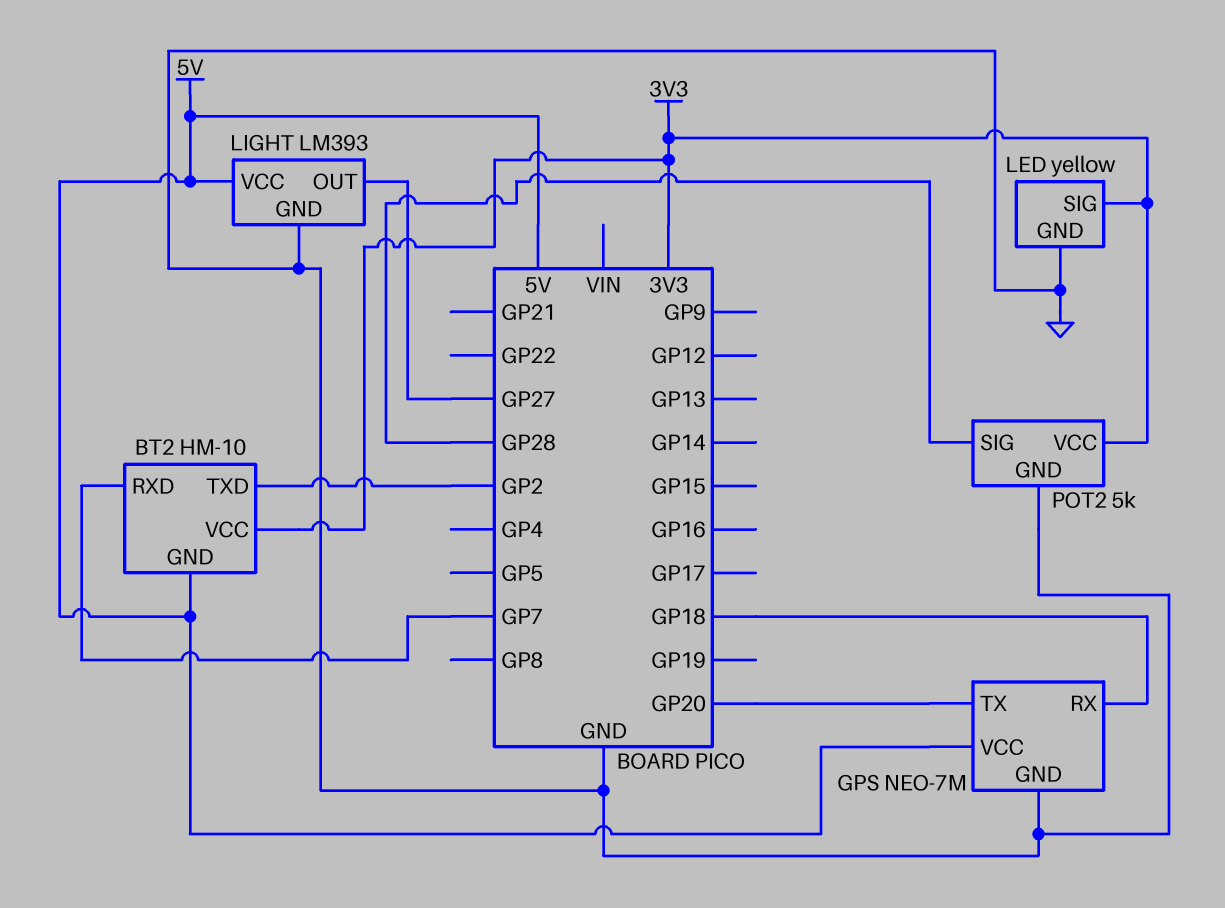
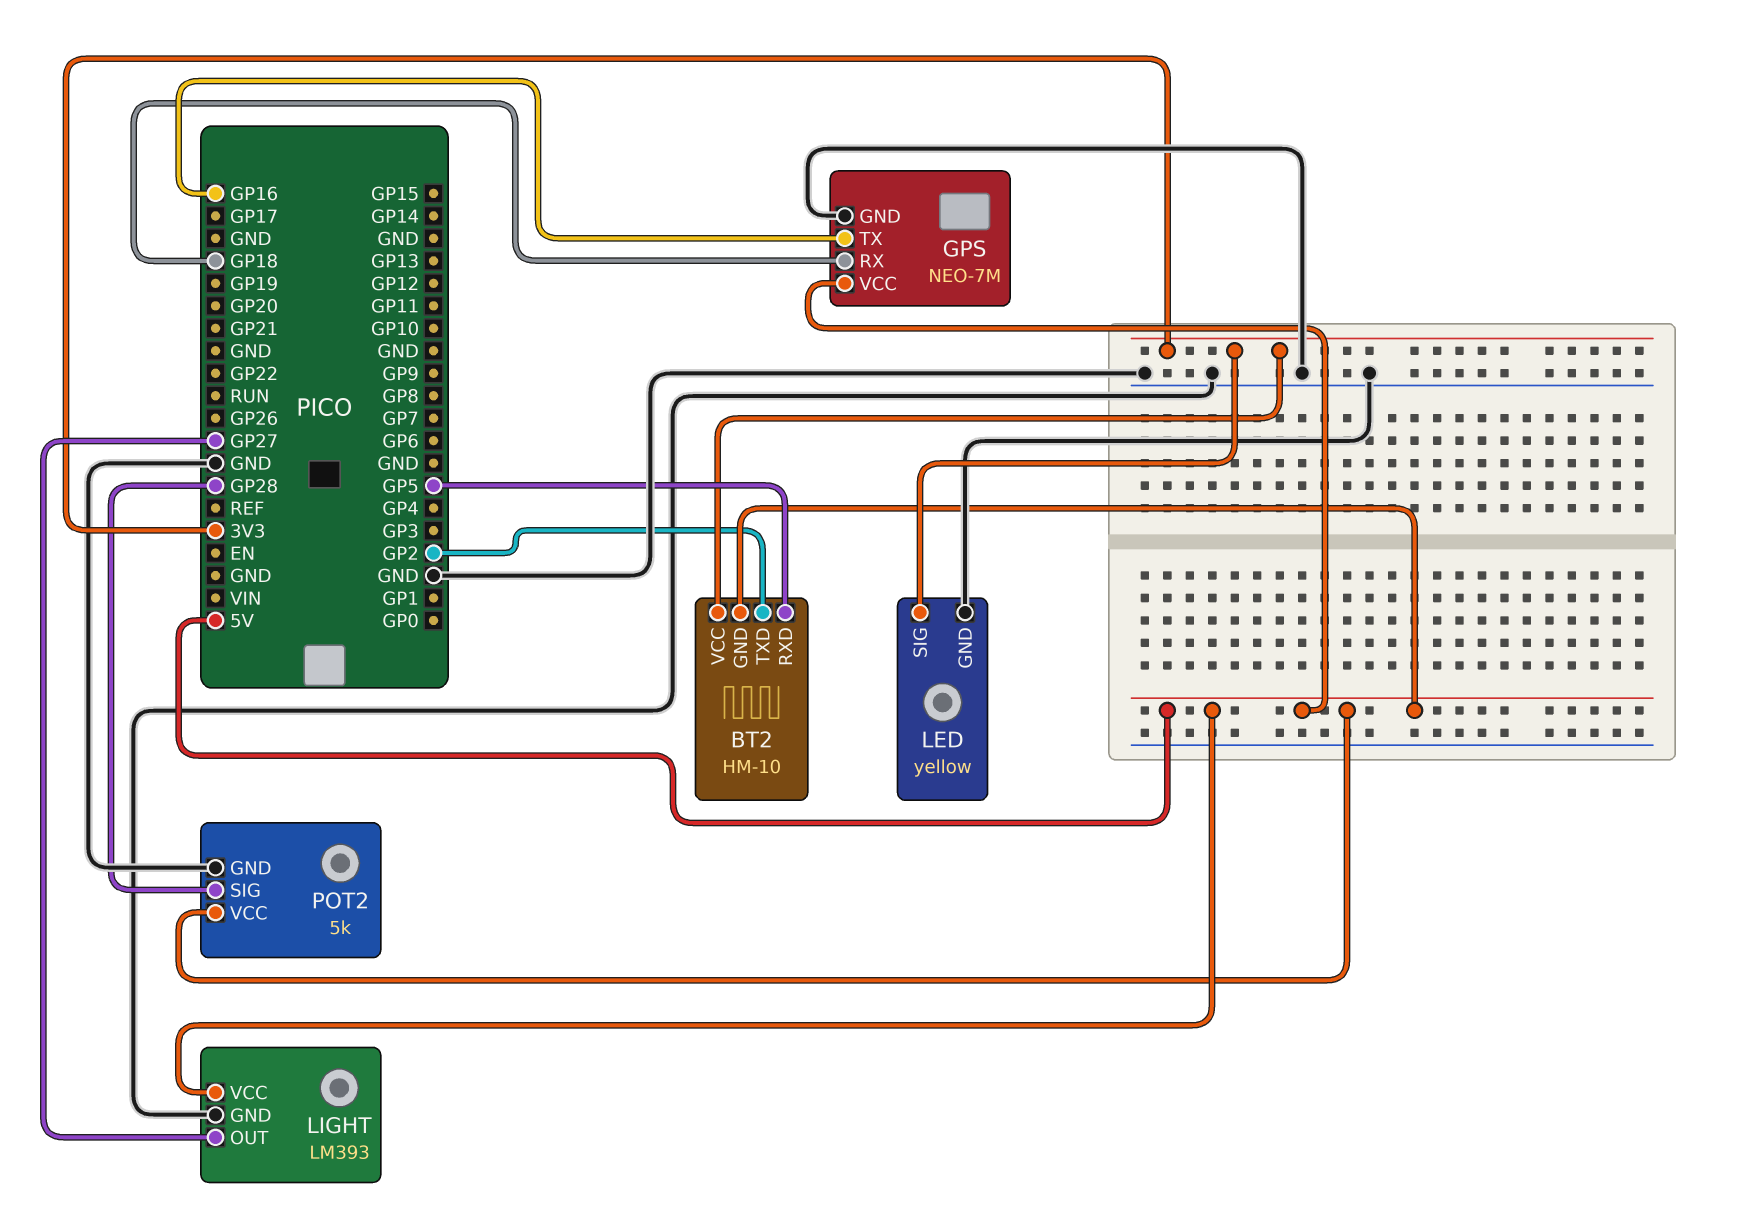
BT2 pin RXD: GP7 -> GP5
GPS pin TX: GP20 -> GP16
POT2 pin VCC: 3V3 -> 5V

